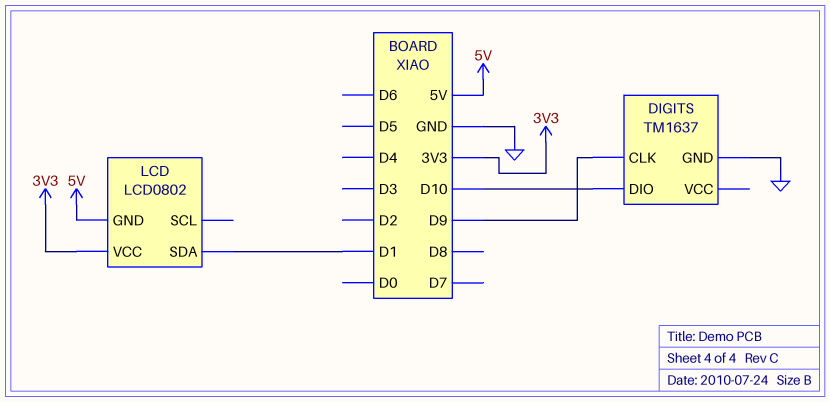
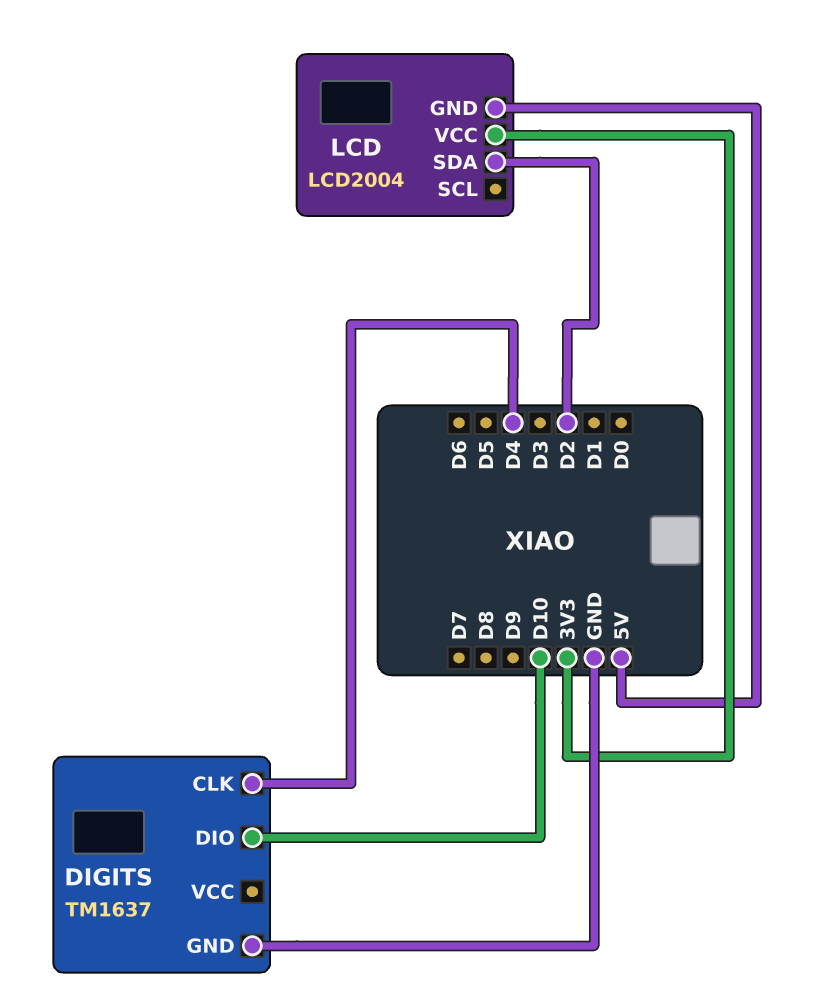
DIGITS pin CLK: D9 -> D4
LCD: LCD0802 -> LCD2004
LCD pin SDA: D1 -> D2

